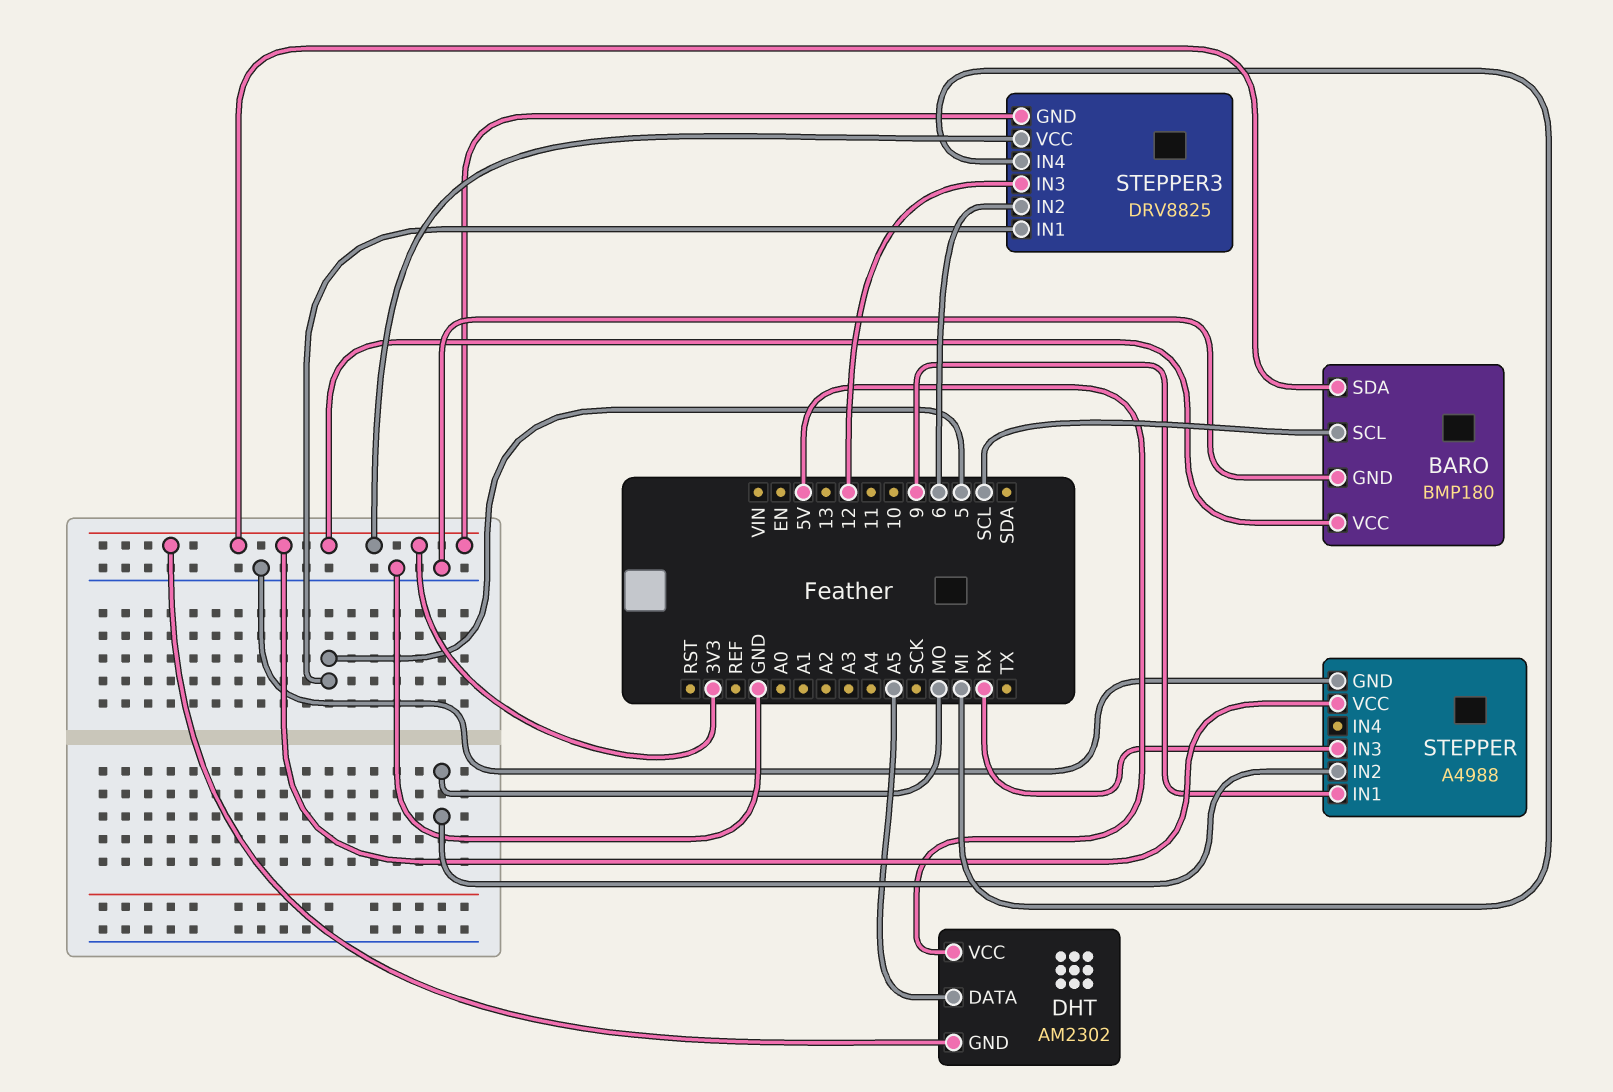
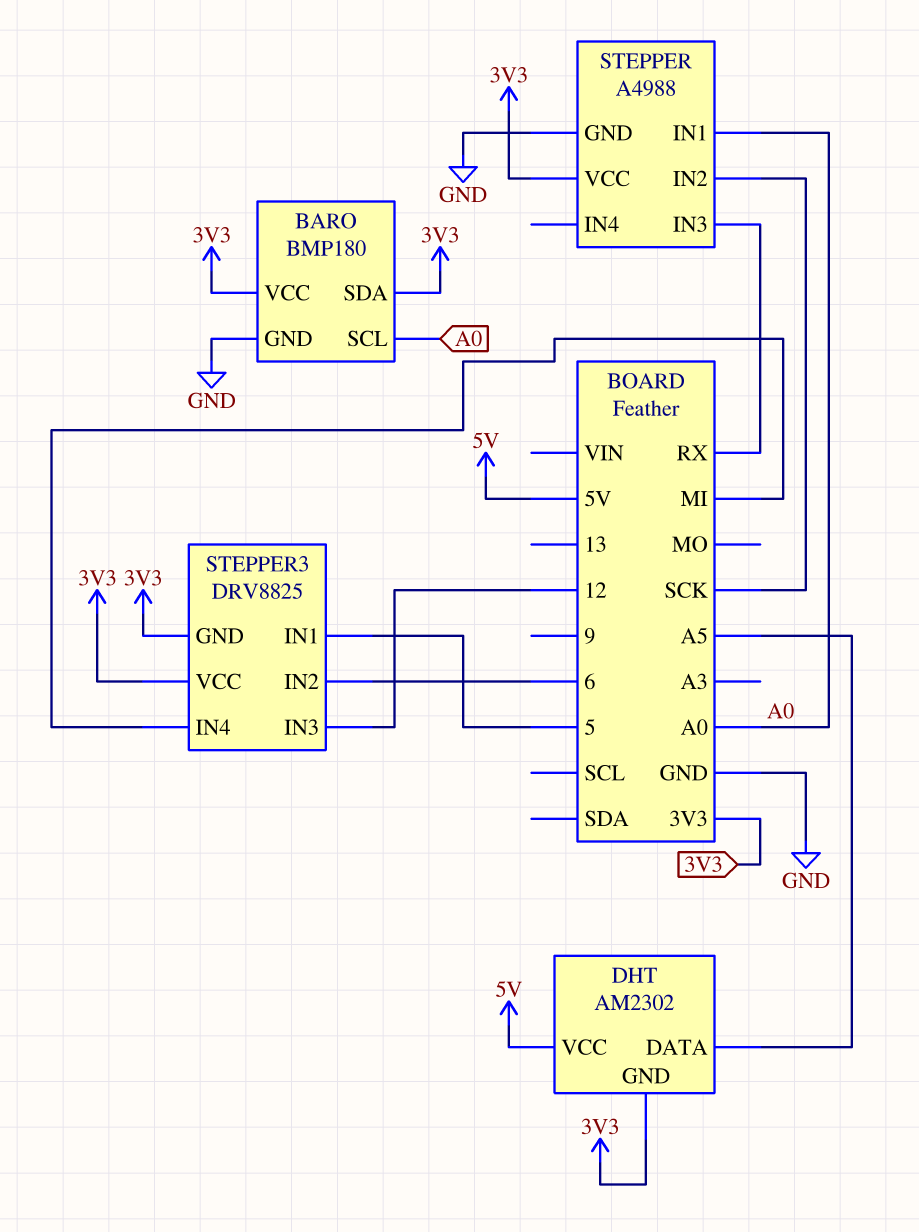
BARO pin SCL: SCL -> A0
STEPPER pin IN1: 9 -> A0
STEPPER pin IN2: MO -> SCK

